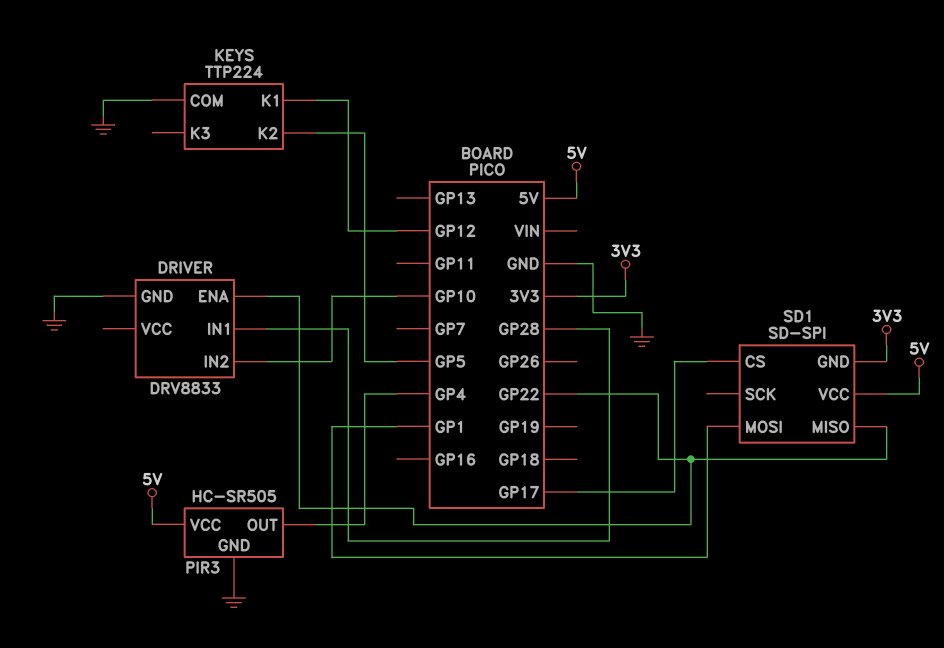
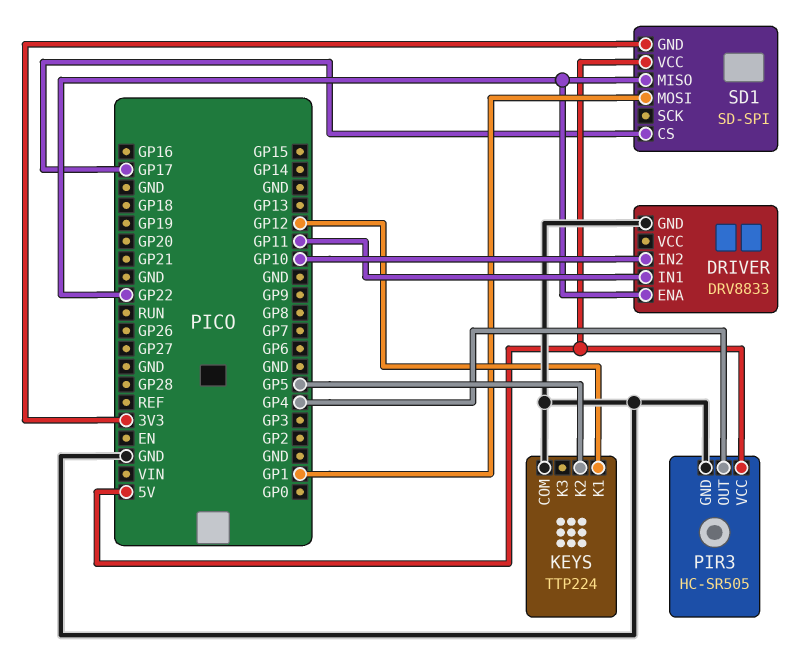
DRIVER pin IN1: GP28 -> GP11

